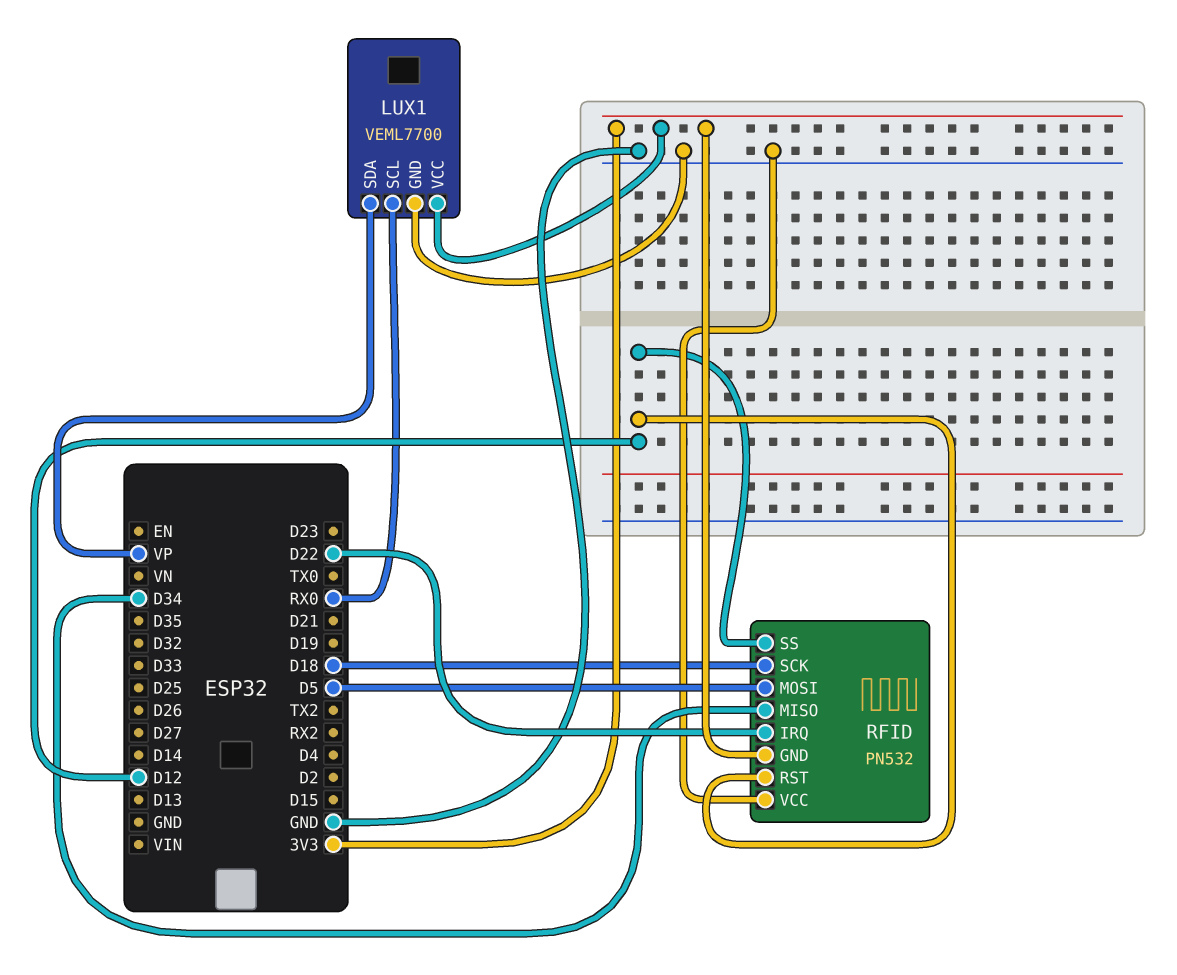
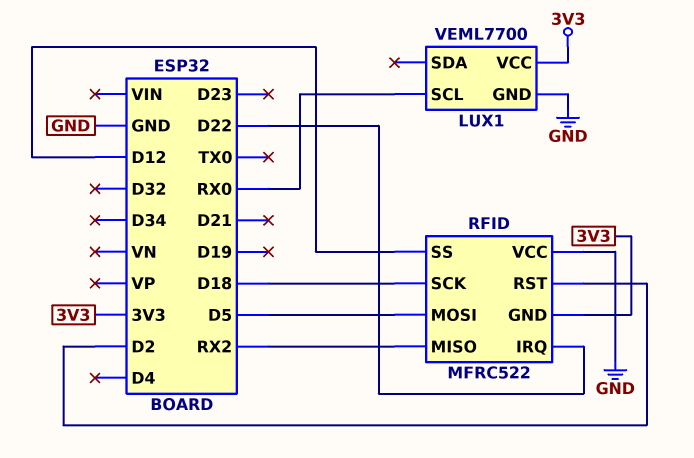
LUX1 pin SDA: VP -> none
RFID: PN532 -> MFRC522
RFID pin MISO: D34 -> RX2
RFID pin RST: D12 -> D2

